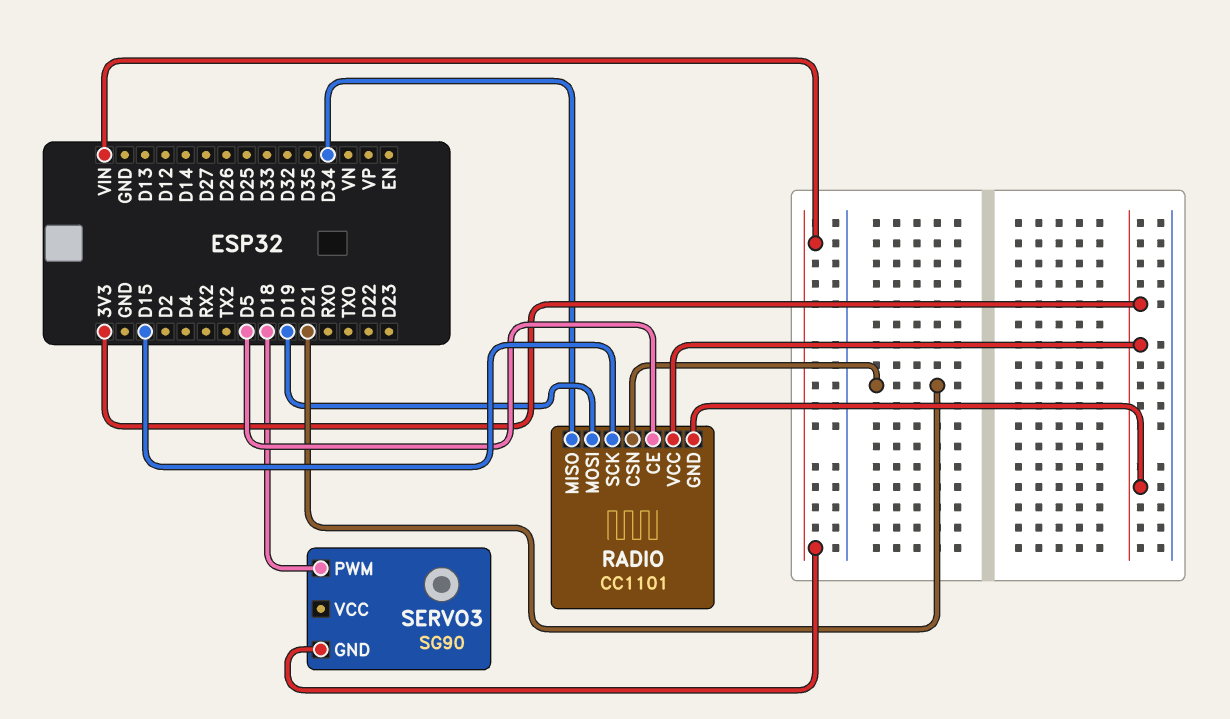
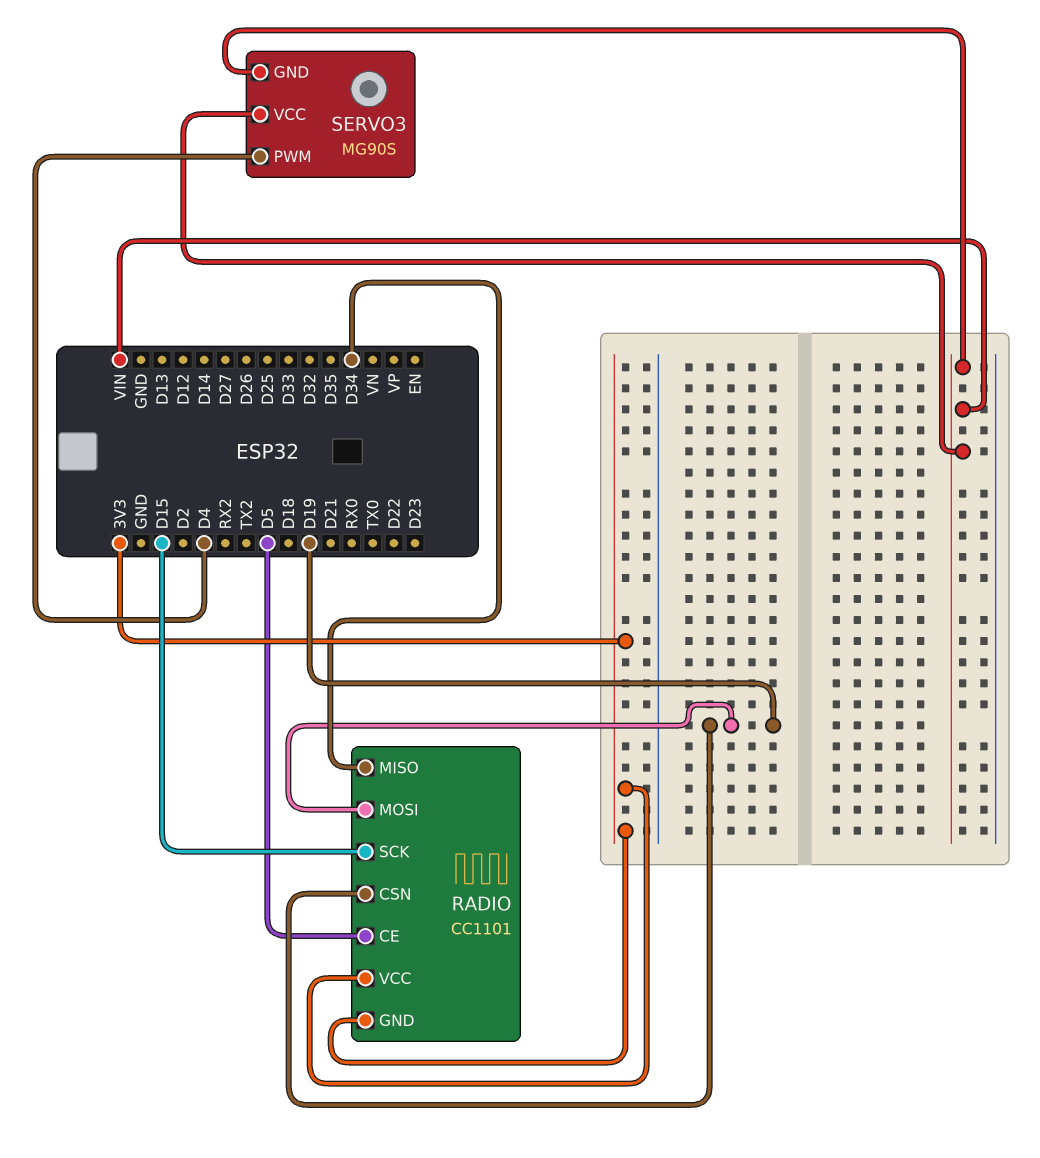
RADIO pin CSN: D21 -> D19
SERVO3: SG90 -> MG90S
SERVO3 pin PWM: D18 -> D4
SERVO3 pin VCC: none -> VIN

